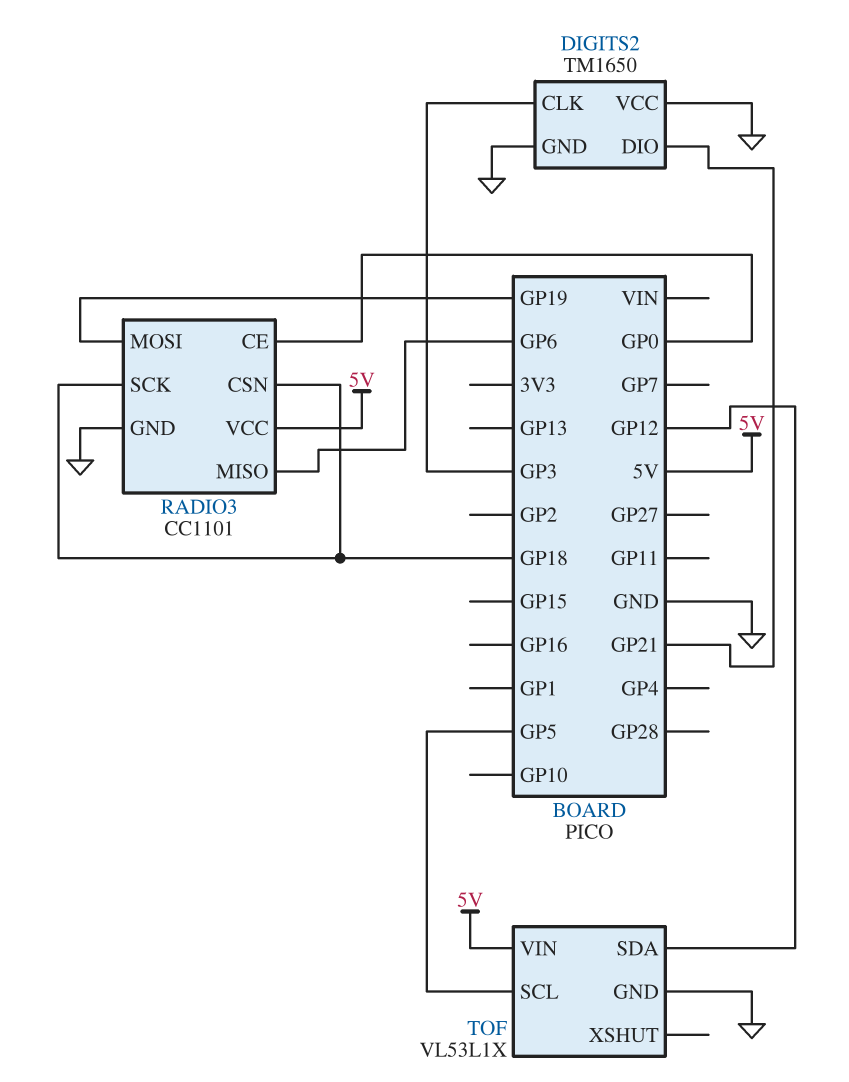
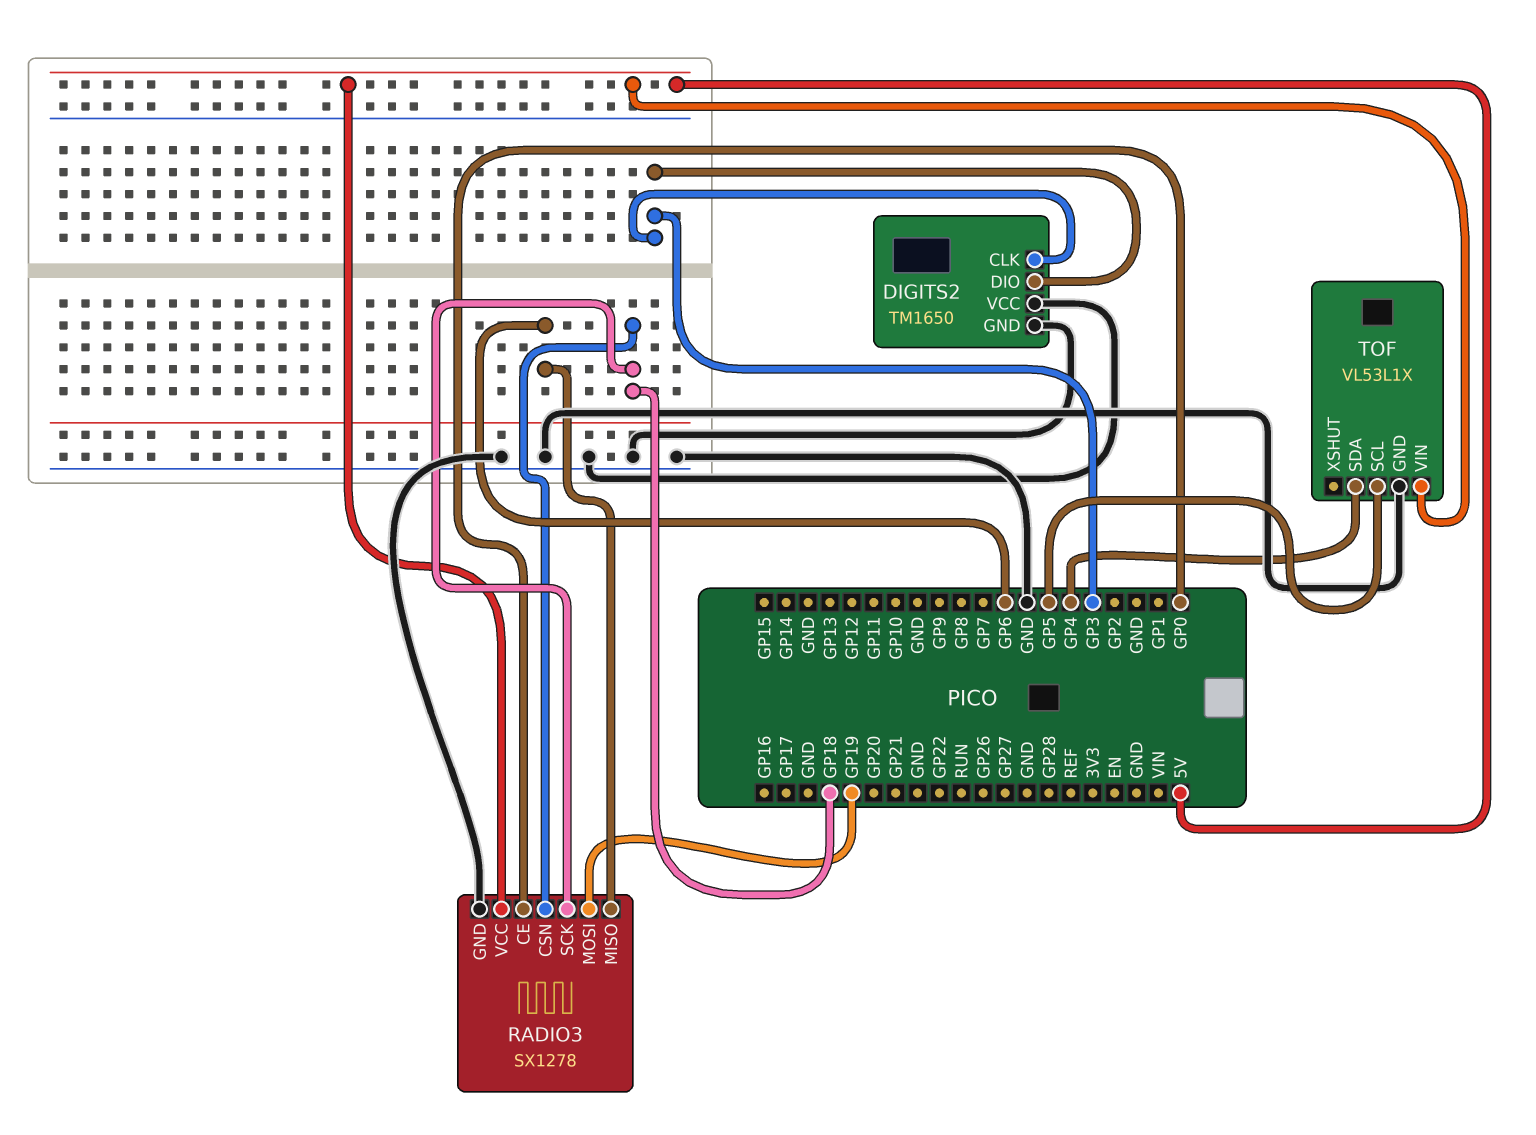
DIGITS2 pin DIO: GP21 -> GP3
RADIO3: CC1101 -> SX1278
TOF pin SDA: GP12 -> GP4

